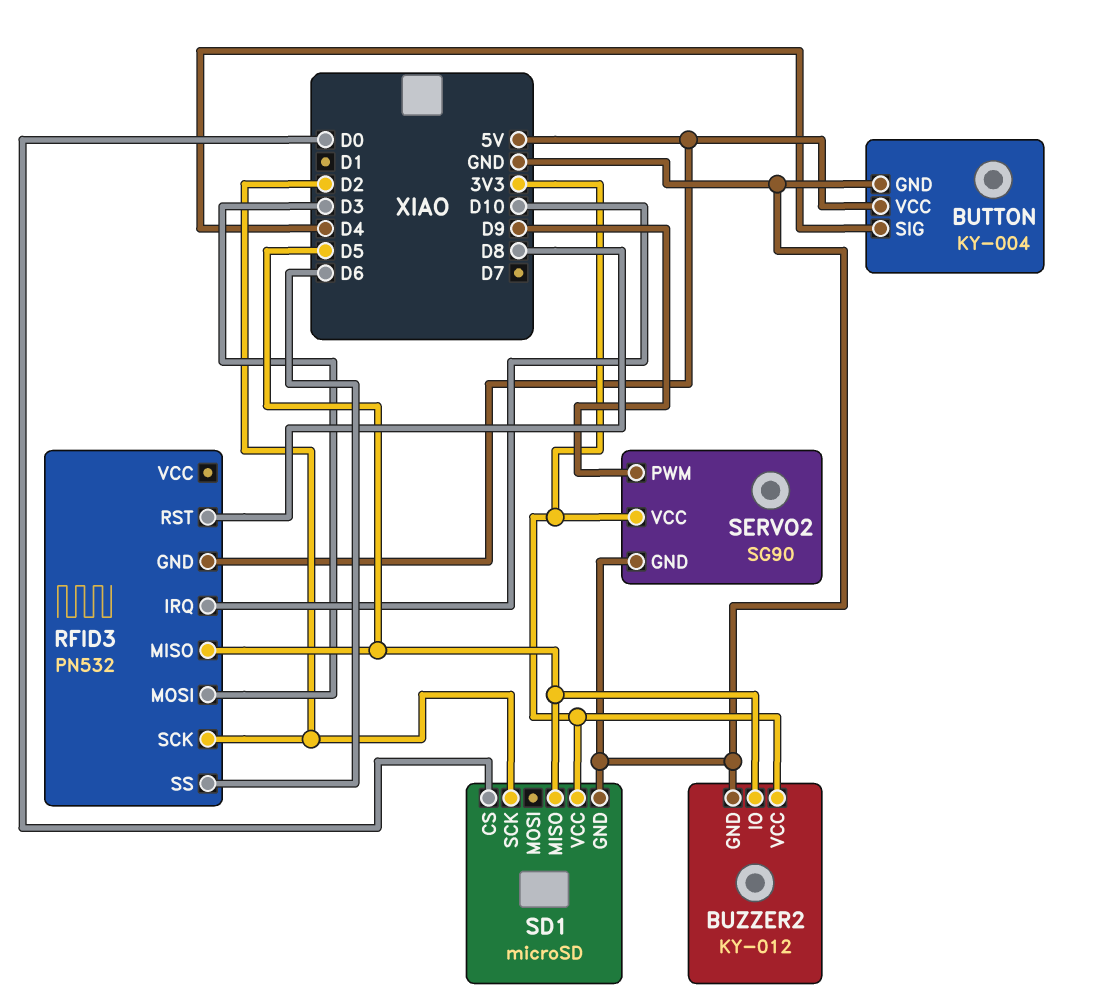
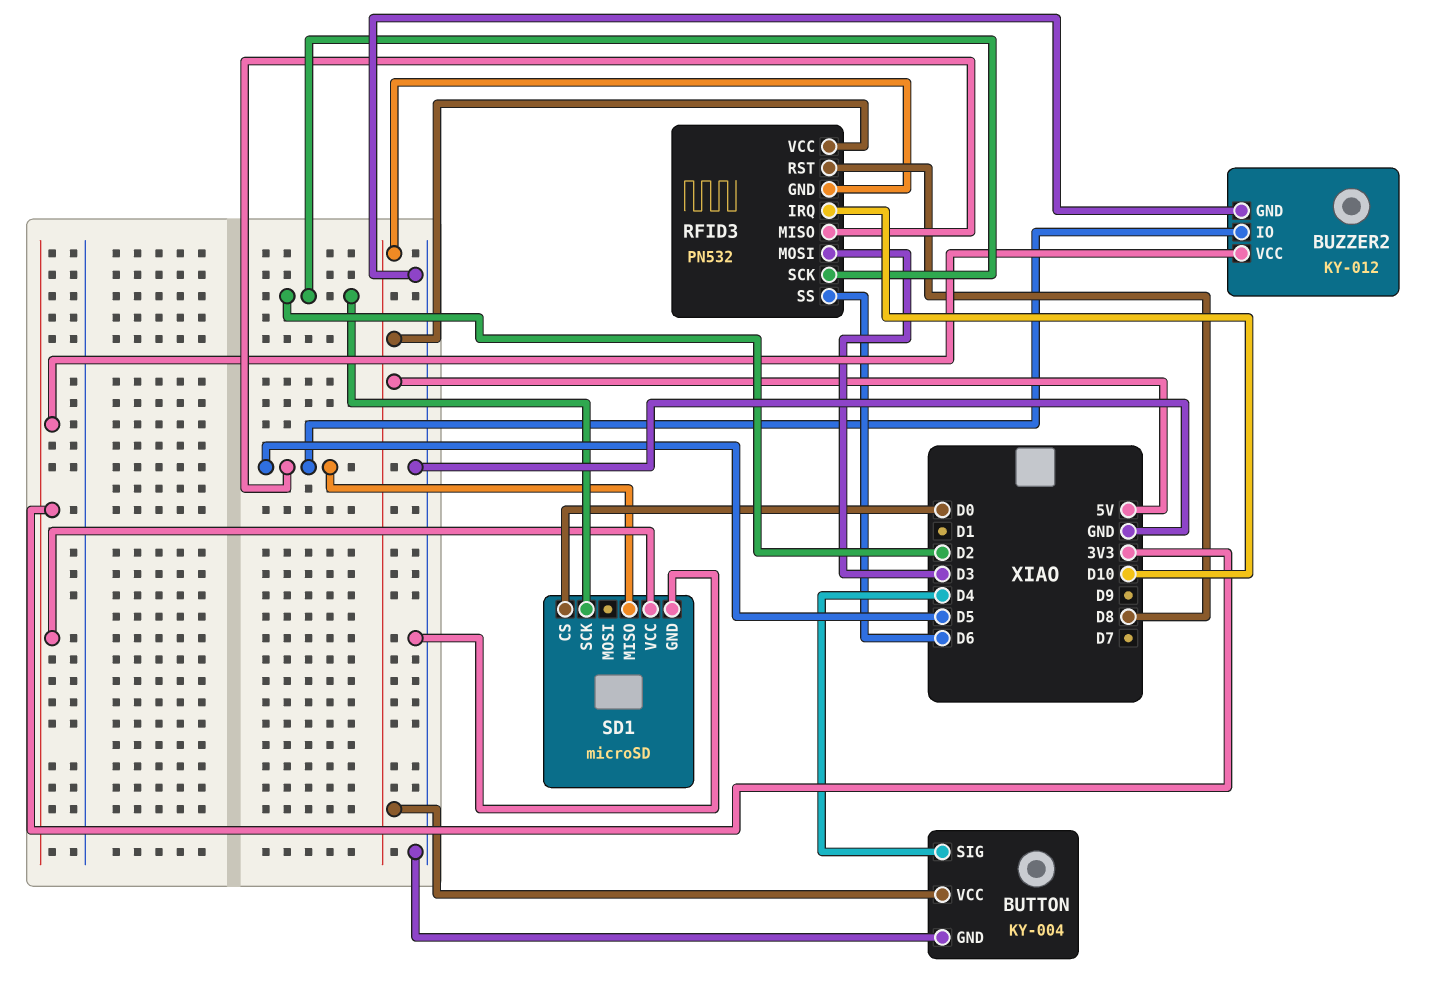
RFID3 pin VCC: none -> 5V
SERVO2: SG90 -> none
SERVO2 pin GND: GND -> none
SERVO2 pin PWM: D9 -> none
SERVO2 pin VCC: 3V3 -> none

